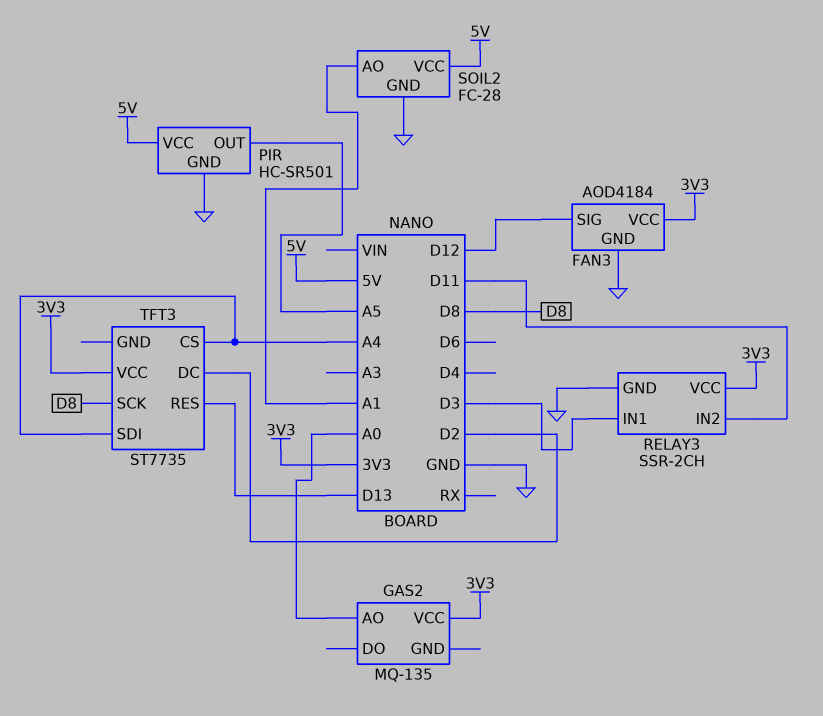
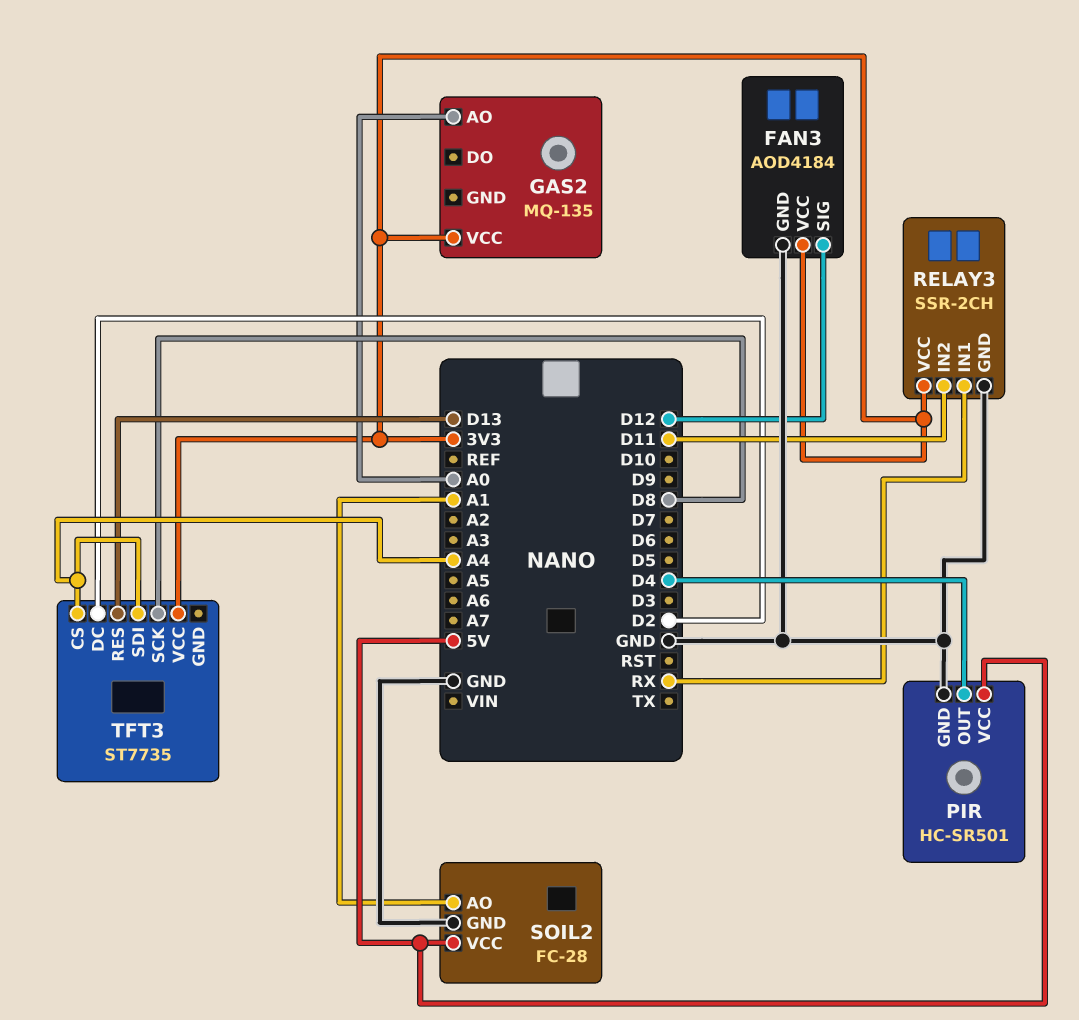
PIR pin OUT: A5 -> D4
RELAY3 pin IN1: D3 -> RX

